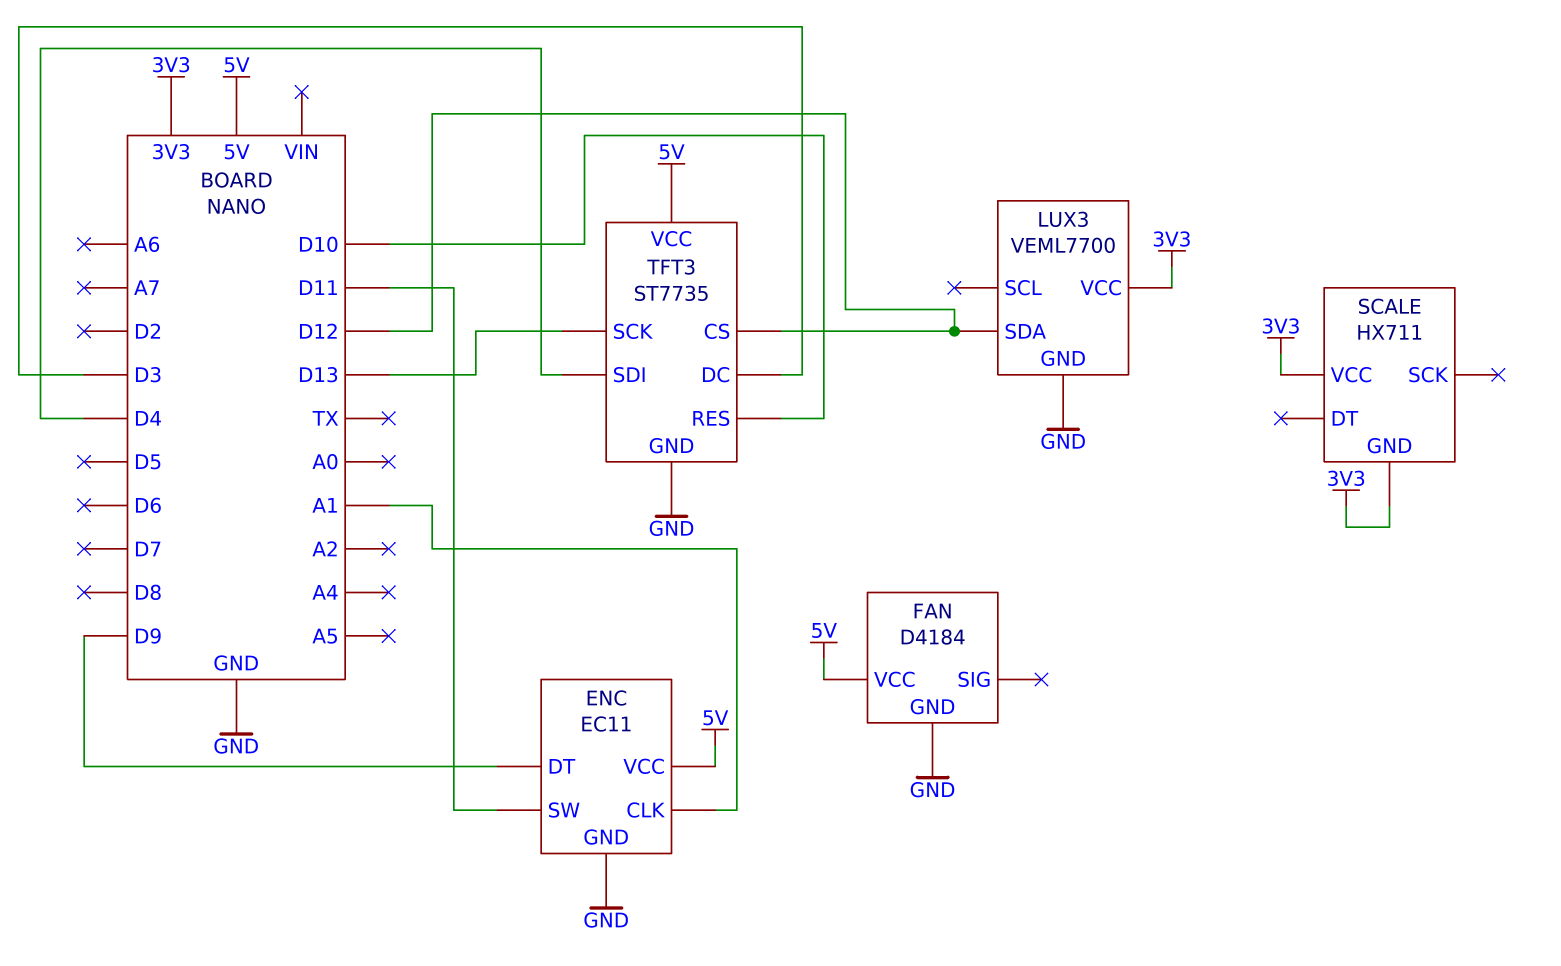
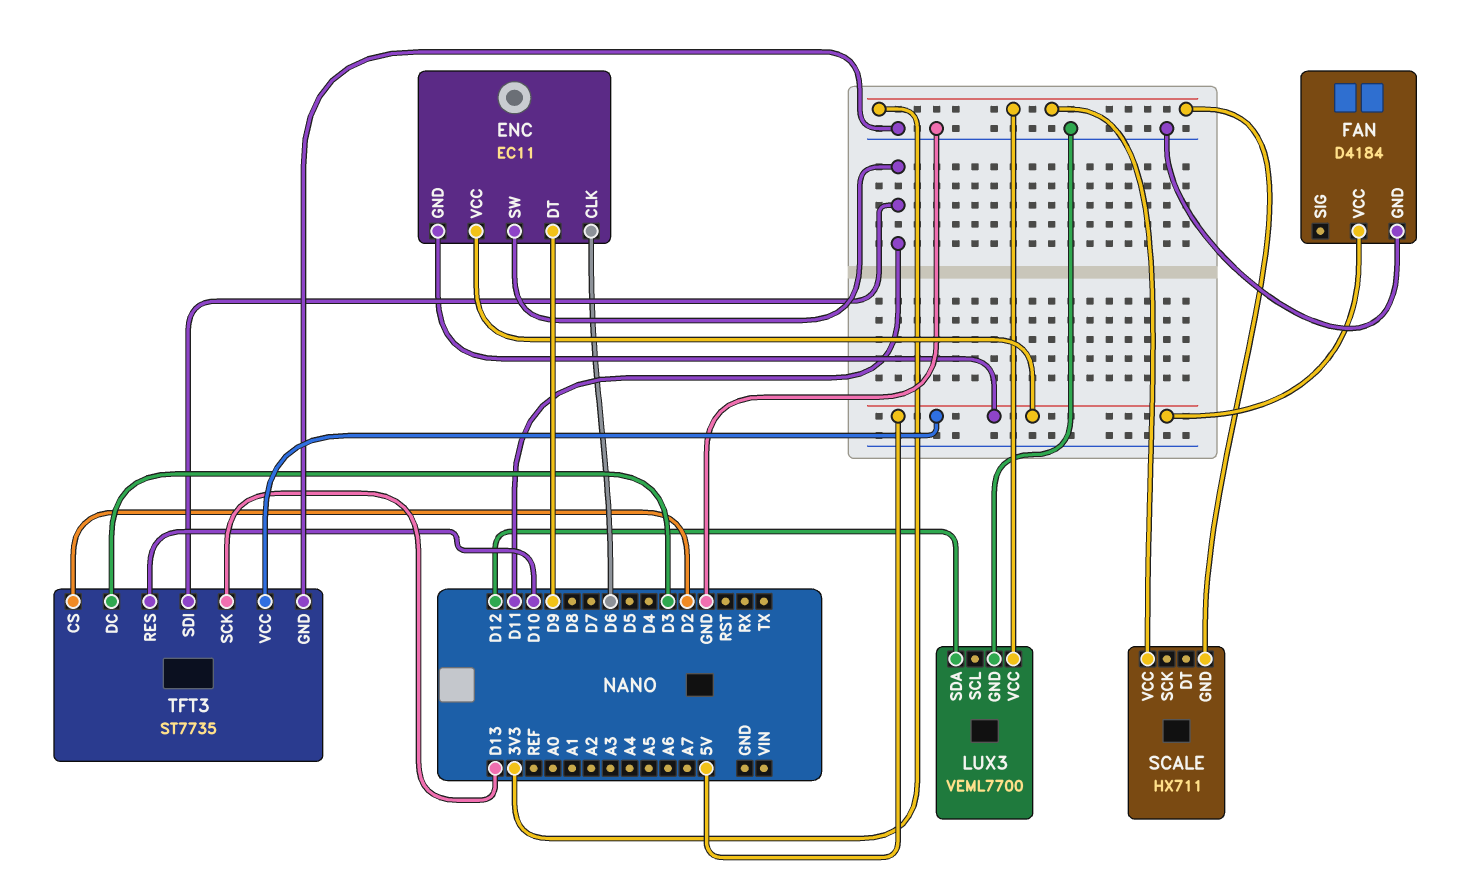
ENC pin CLK: A1 -> D6
ENC pin GND: GND -> 5V
TFT3 pin CS: D12 -> D2
TFT3 pin SDI: D4 -> D11

